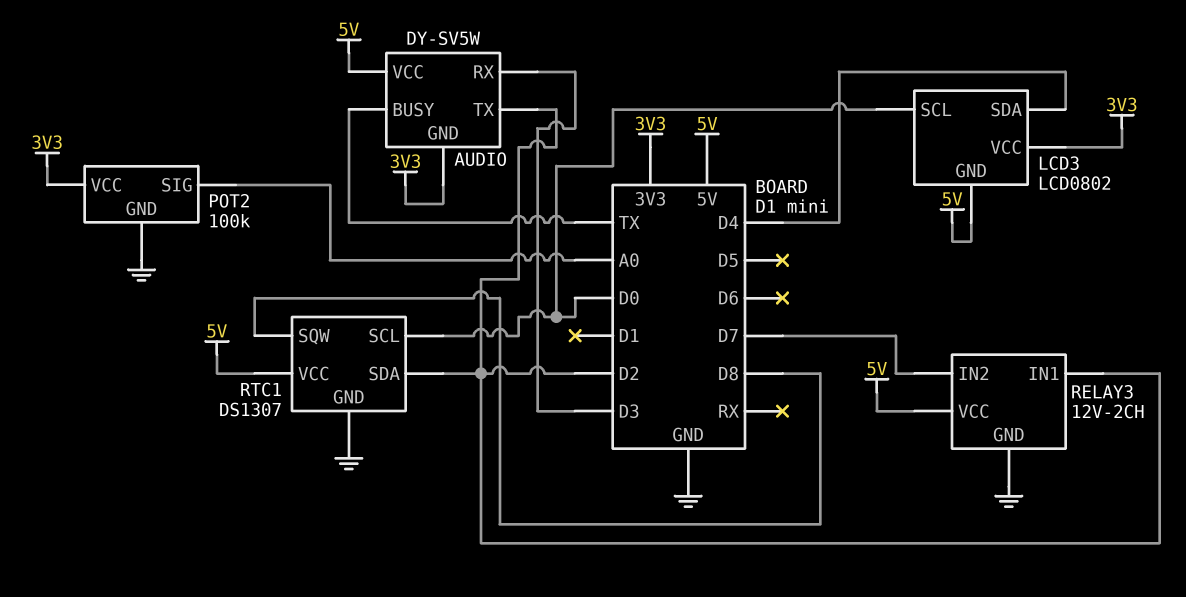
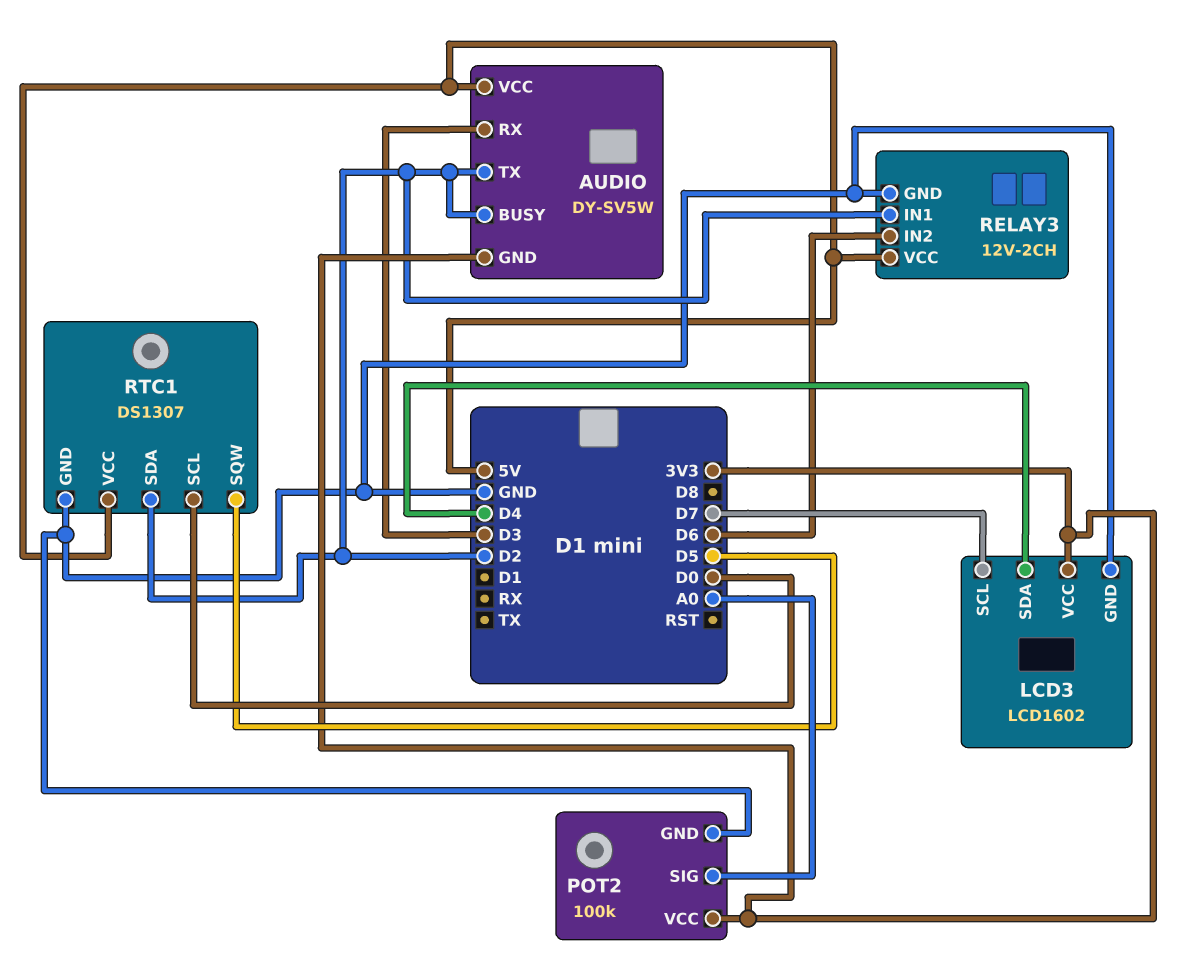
AUDIO pin BUSY: TX -> D2
LCD3: LCD0802 -> LCD1602
LCD3 pin GND: 5V -> GND
LCD3 pin SCL: D0 -> D7
RELAY3 pin IN2: D7 -> D6
RTC1 pin SQW: D8 -> D5

